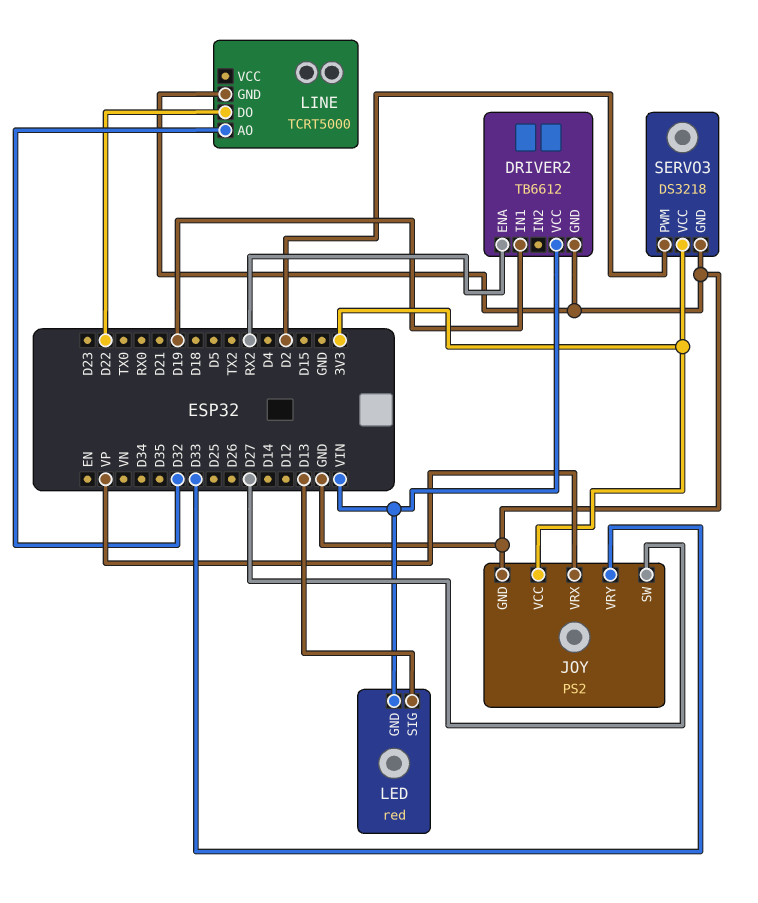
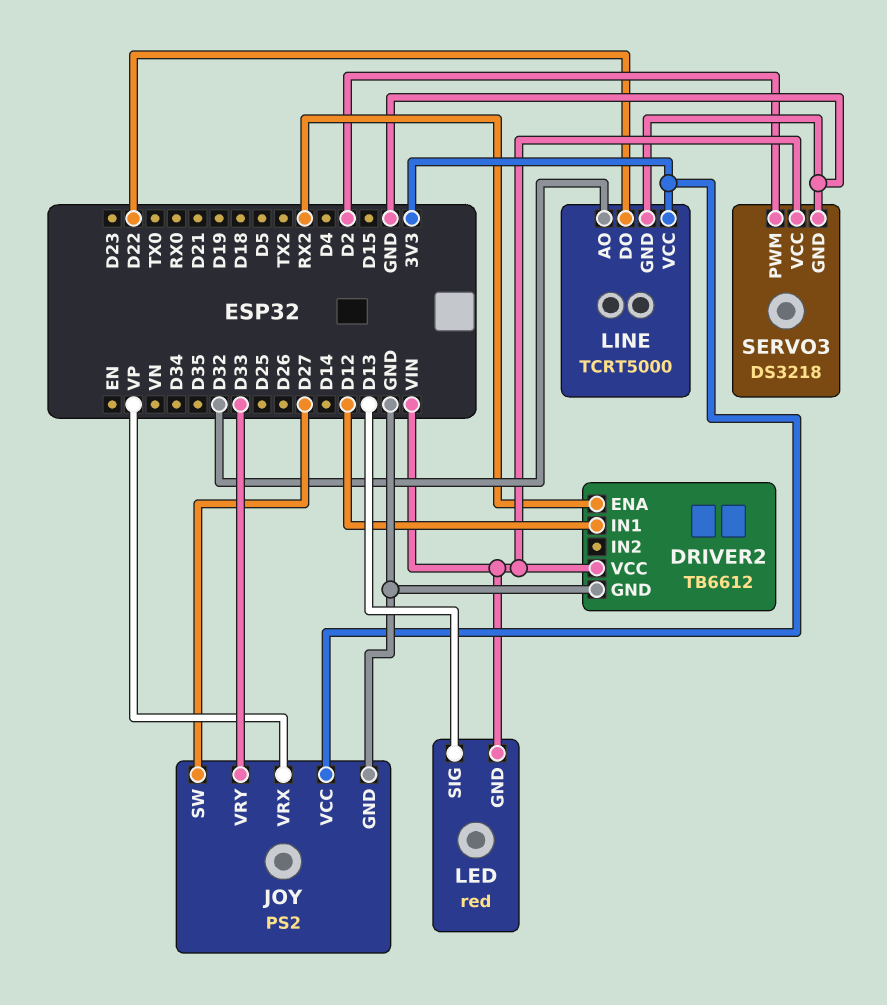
DRIVER2 pin IN1: D19 -> D12
LINE pin VCC: none -> 3V3
SERVO3 pin VCC: 3V3 -> VIN

